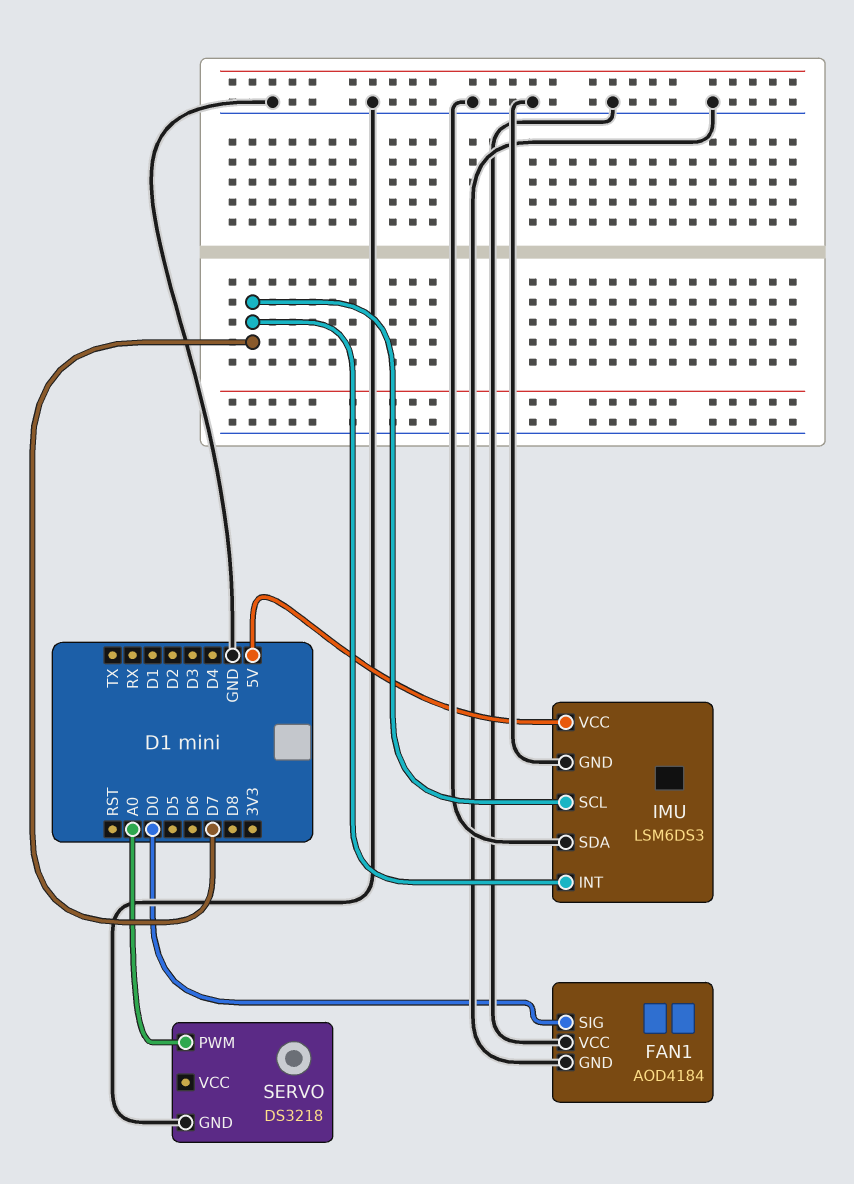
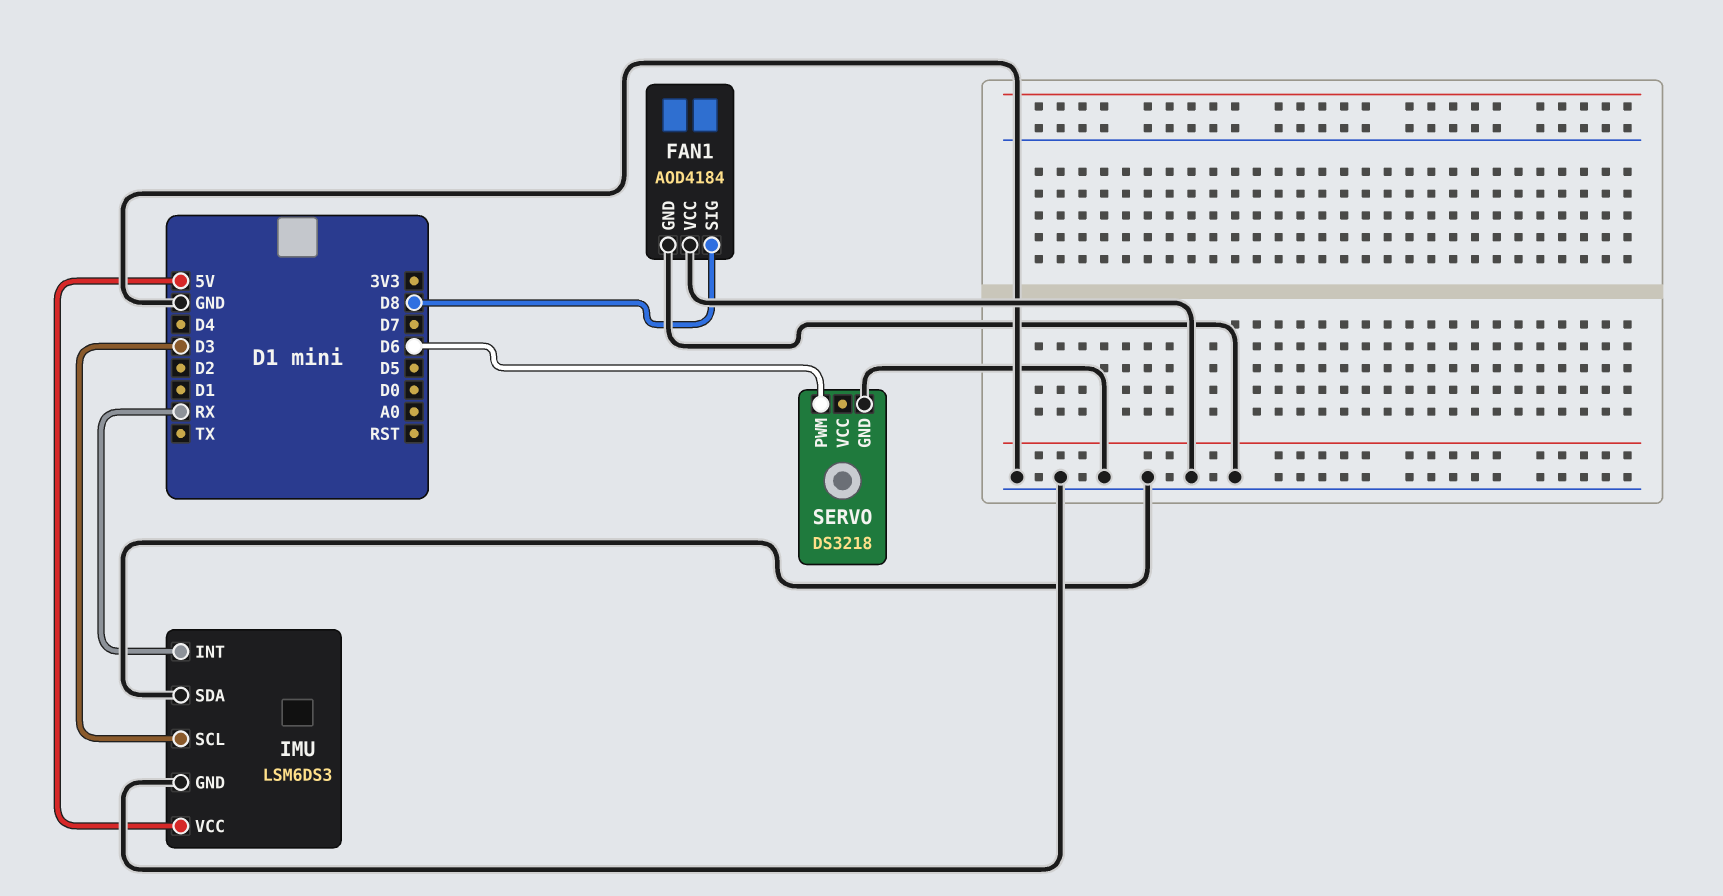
FAN1 pin SIG: D0 -> D8
IMU pin INT: D7 -> RX
IMU pin SCL: D7 -> D3
SERVO pin PWM: A0 -> D6

